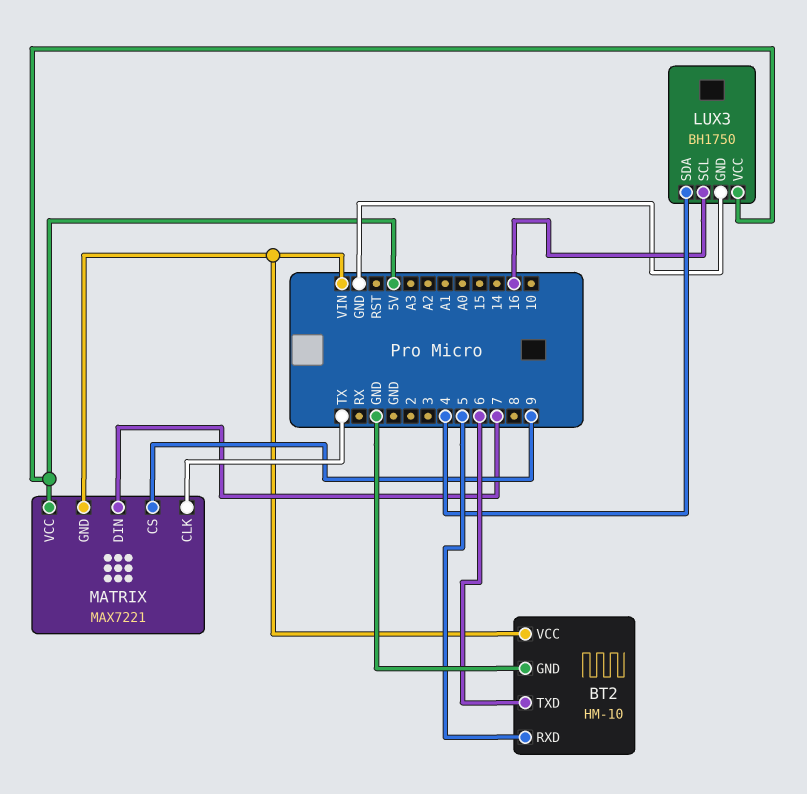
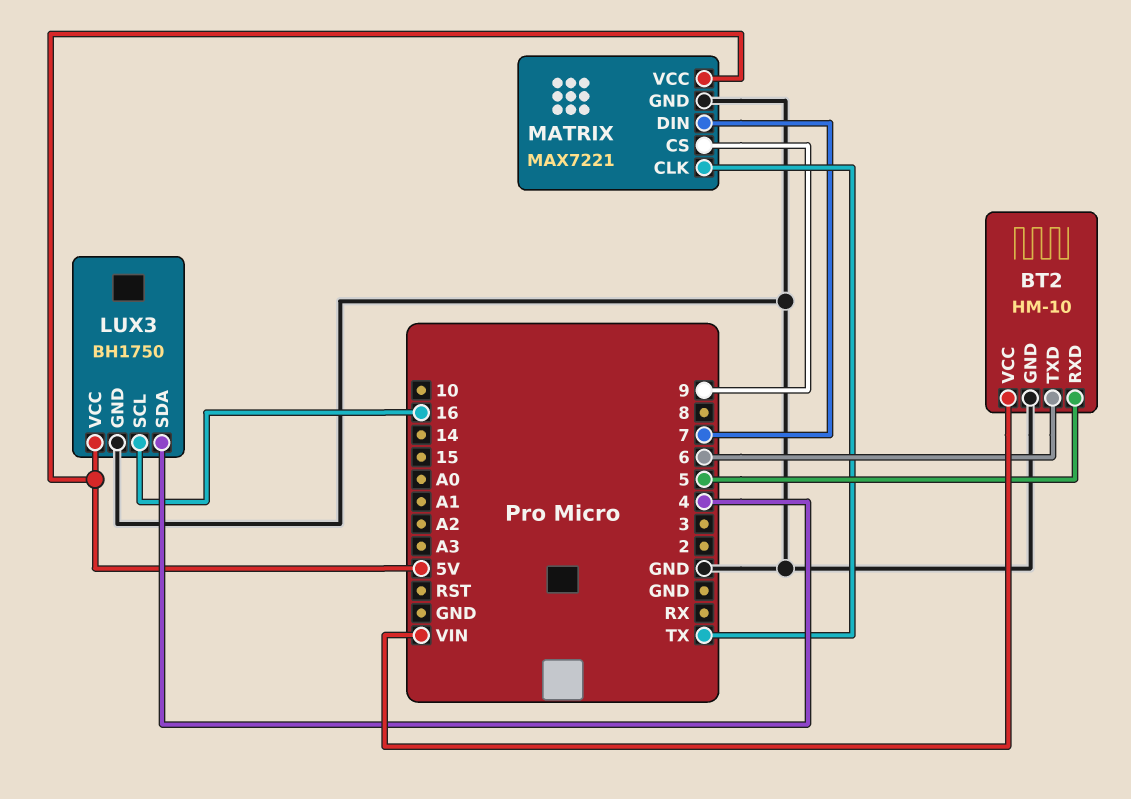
MATRIX pin GND: VIN -> GND

